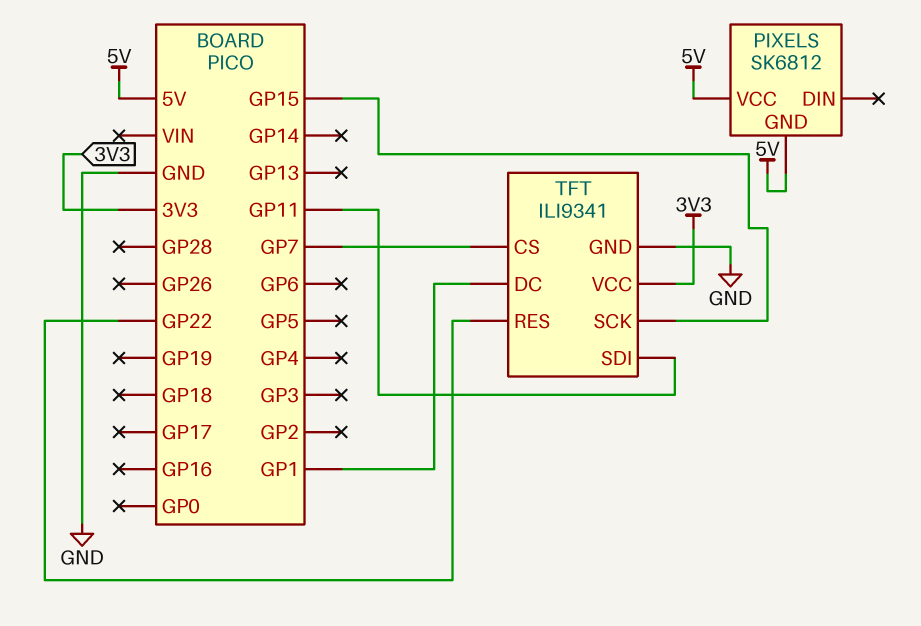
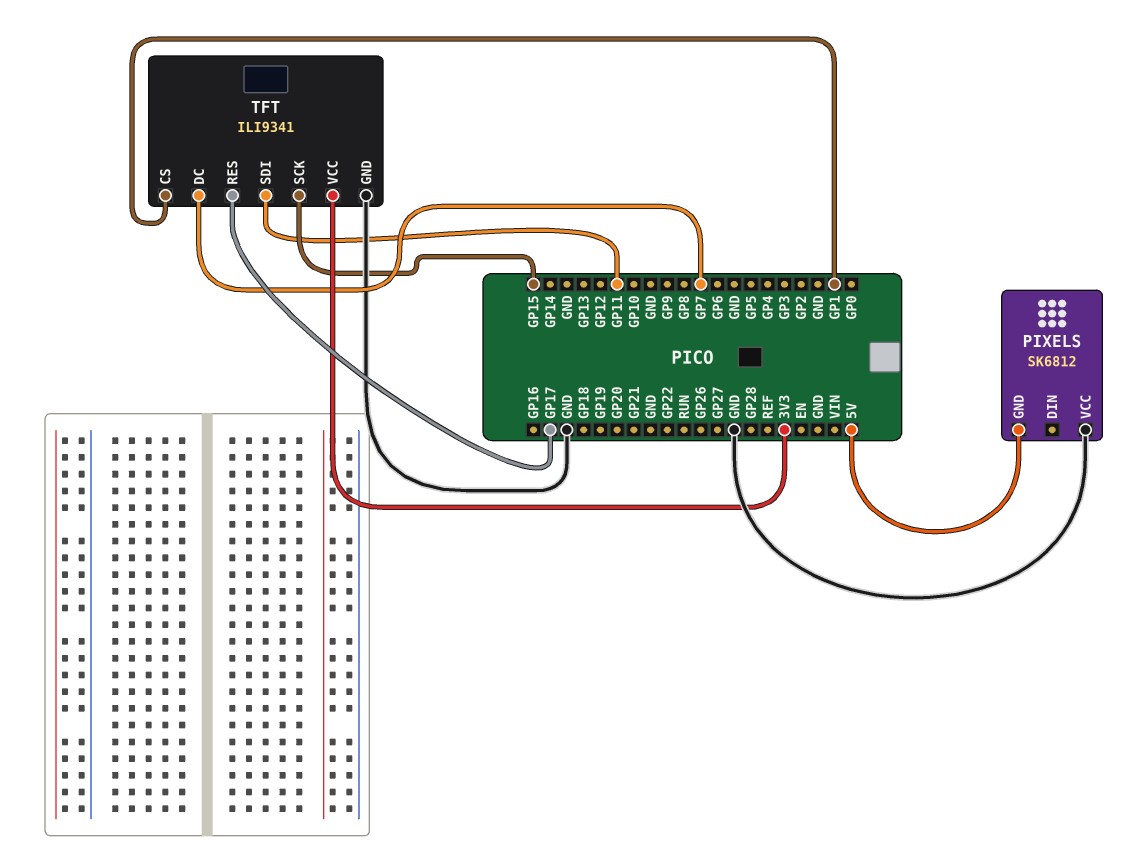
PIXELS pin VCC: 5V -> GND
TFT pin CS: GP7 -> GP1
TFT pin DC: GP1 -> GP7
TFT pin RES: GP22 -> GP17

